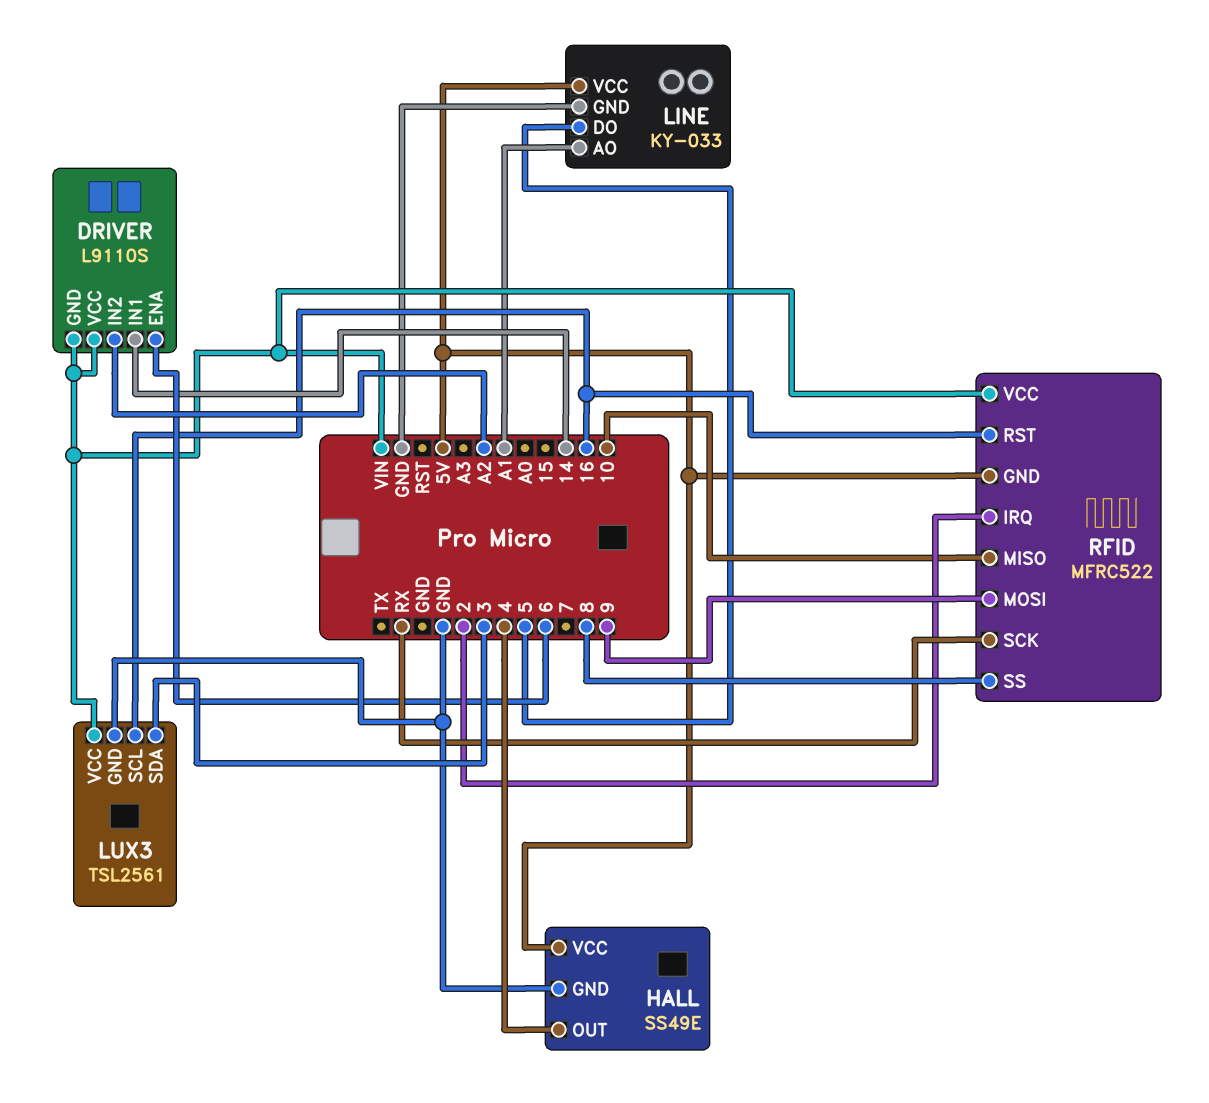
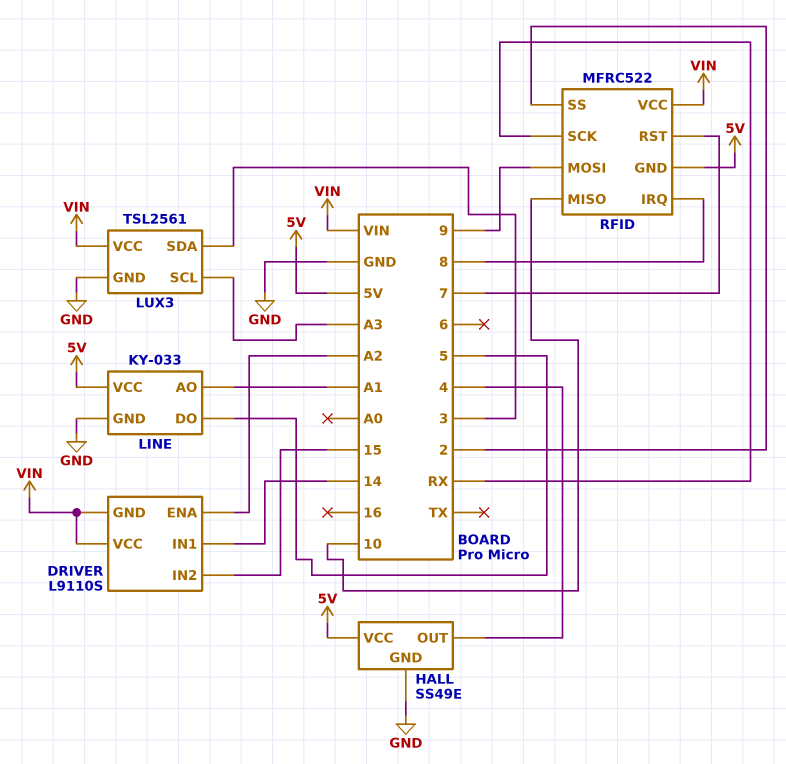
DRIVER pin ENA: 6 -> A2
DRIVER pin IN2: A2 -> 15
LUX3 pin SCL: 16 -> A3
RFID pin IRQ: 2 -> 8
RFID pin RST: 16 -> 7
RFID pin SS: 8 -> 2

